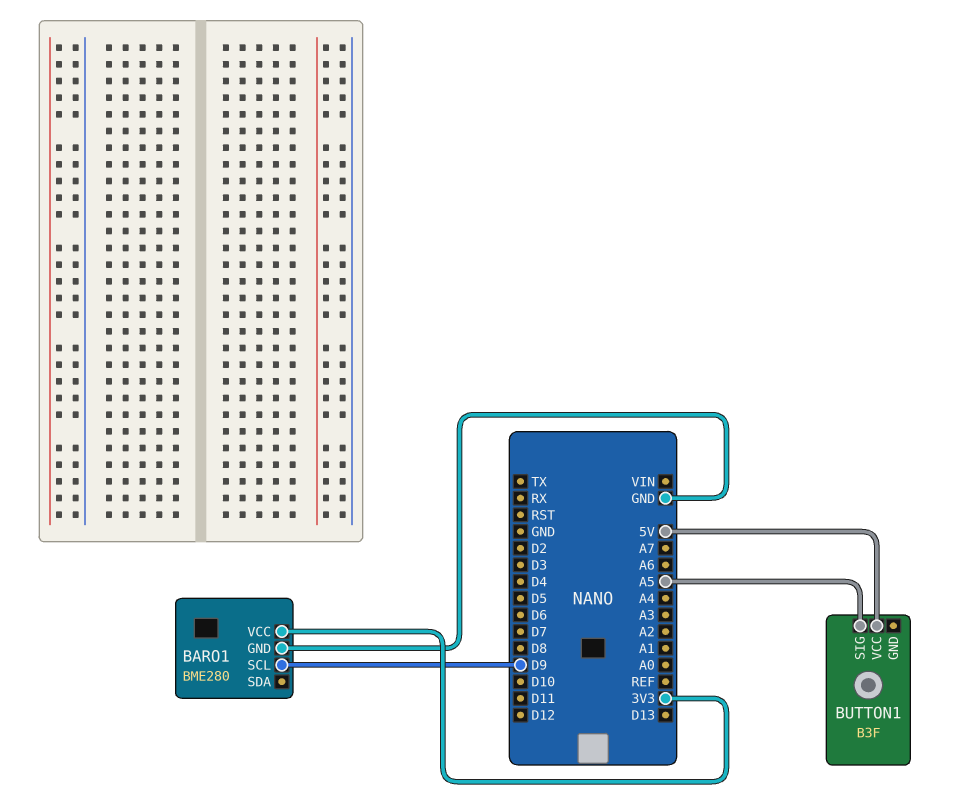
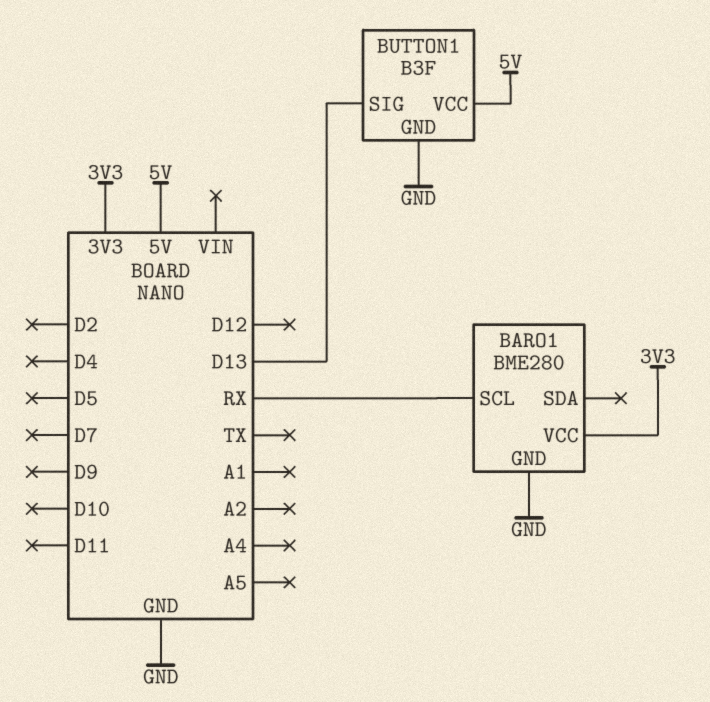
BARO1 pin SCL: D9 -> RX
BUTTON1 pin GND: none -> GND
BUTTON1 pin SIG: A5 -> D13

